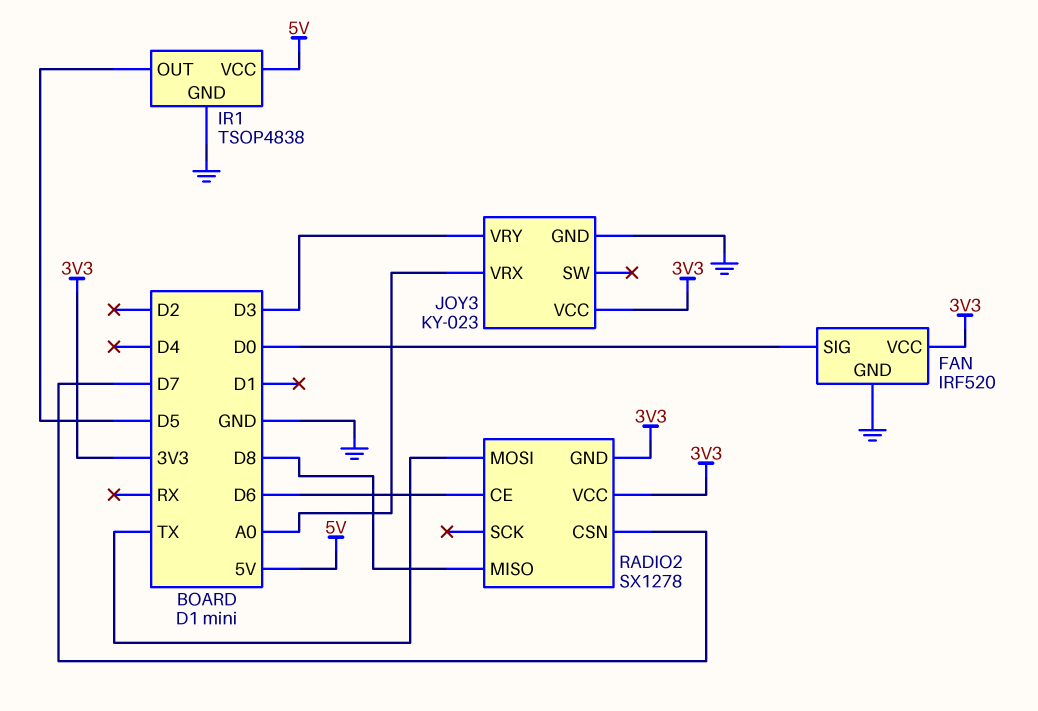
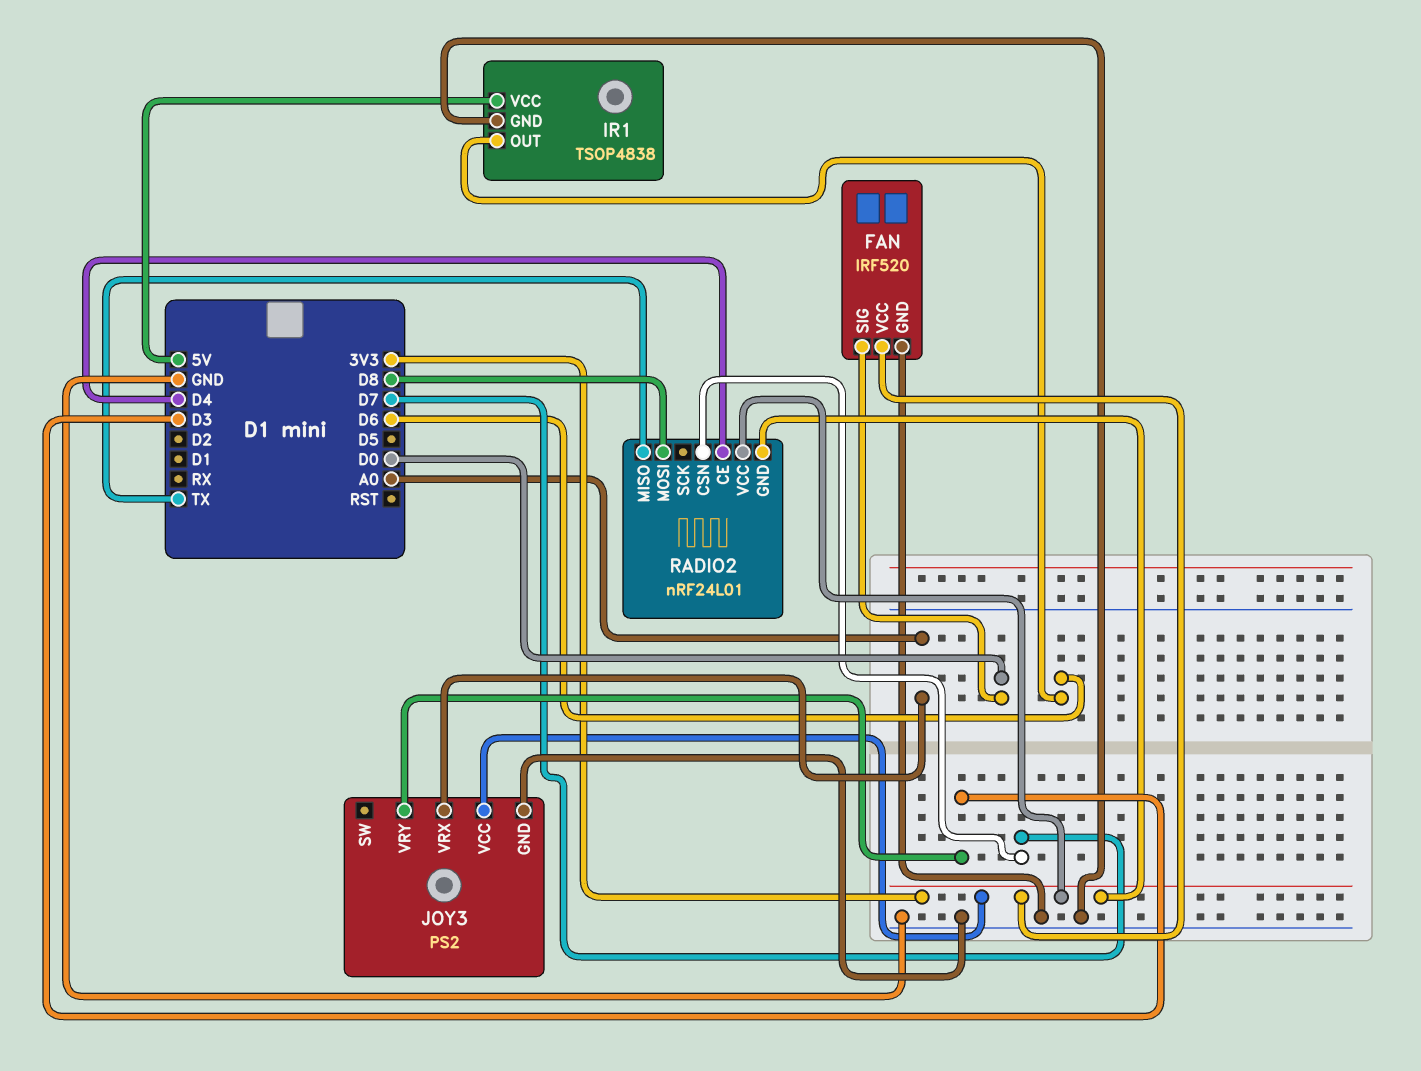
IR1 pin OUT: D5 -> D6
JOY3: KY-023 -> PS2
RADIO2: SX1278 -> nRF24L01
RADIO2 pin CE: D6 -> D4
RADIO2 pin MISO: D8 -> TX
RADIO2 pin MOSI: TX -> D8

